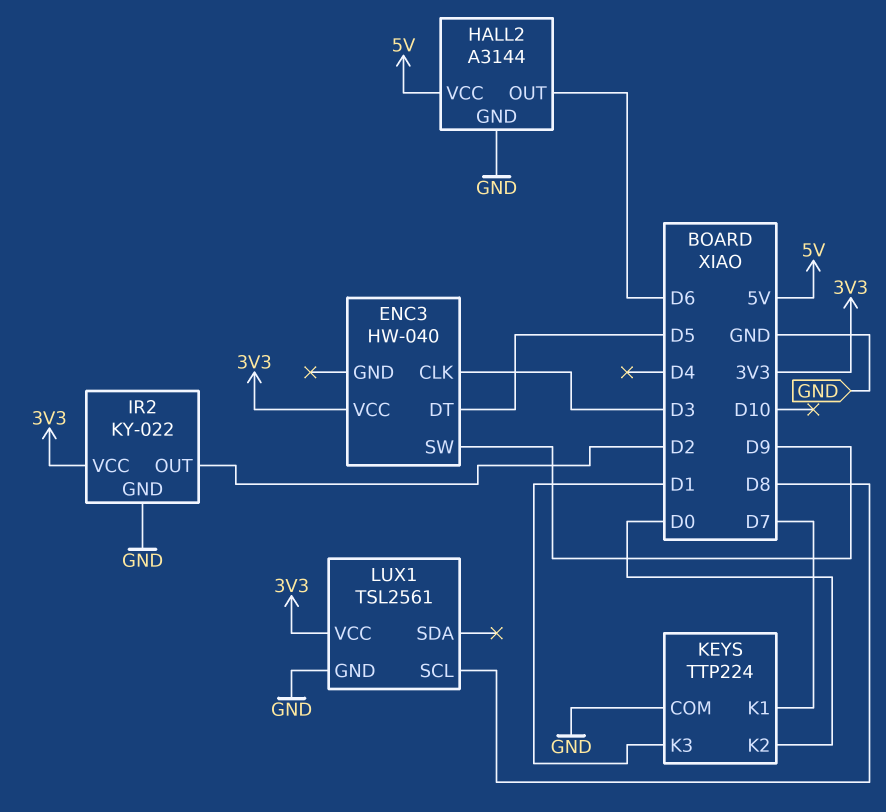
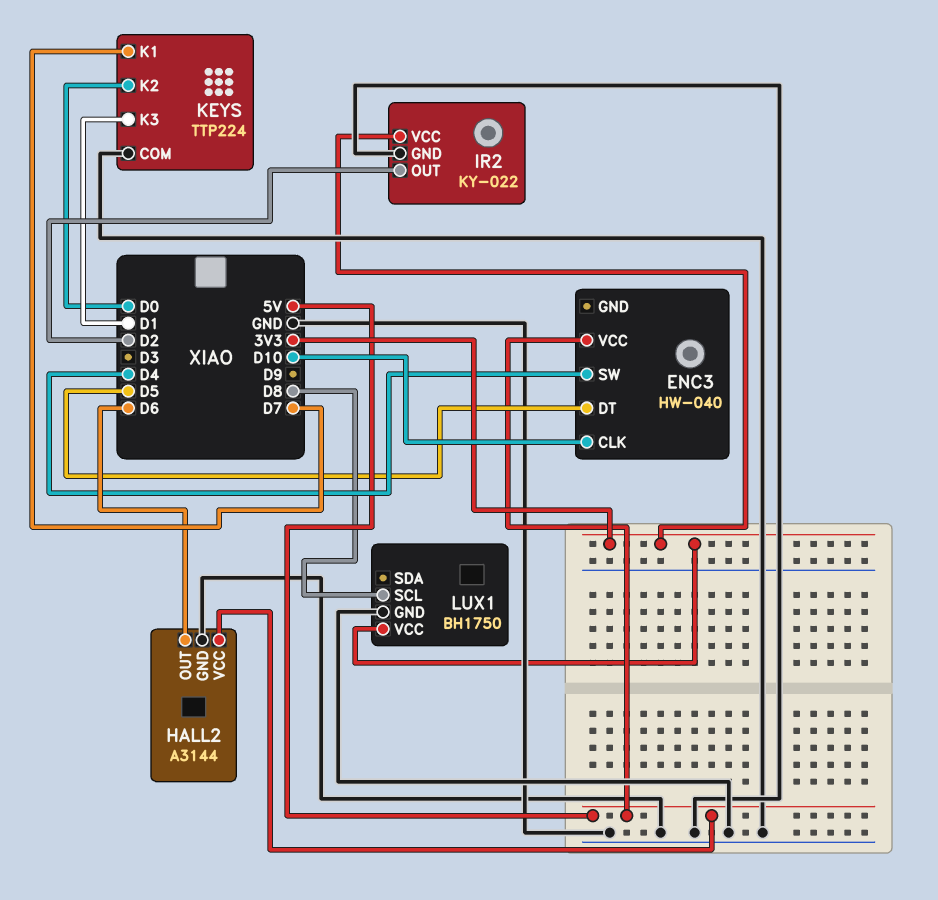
ENC3 pin CLK: D3 -> D10
ENC3 pin SW: D9 -> D4
ENC3 pin VCC: 3V3 -> 5V
LUX1: TSL2561 -> BH1750

